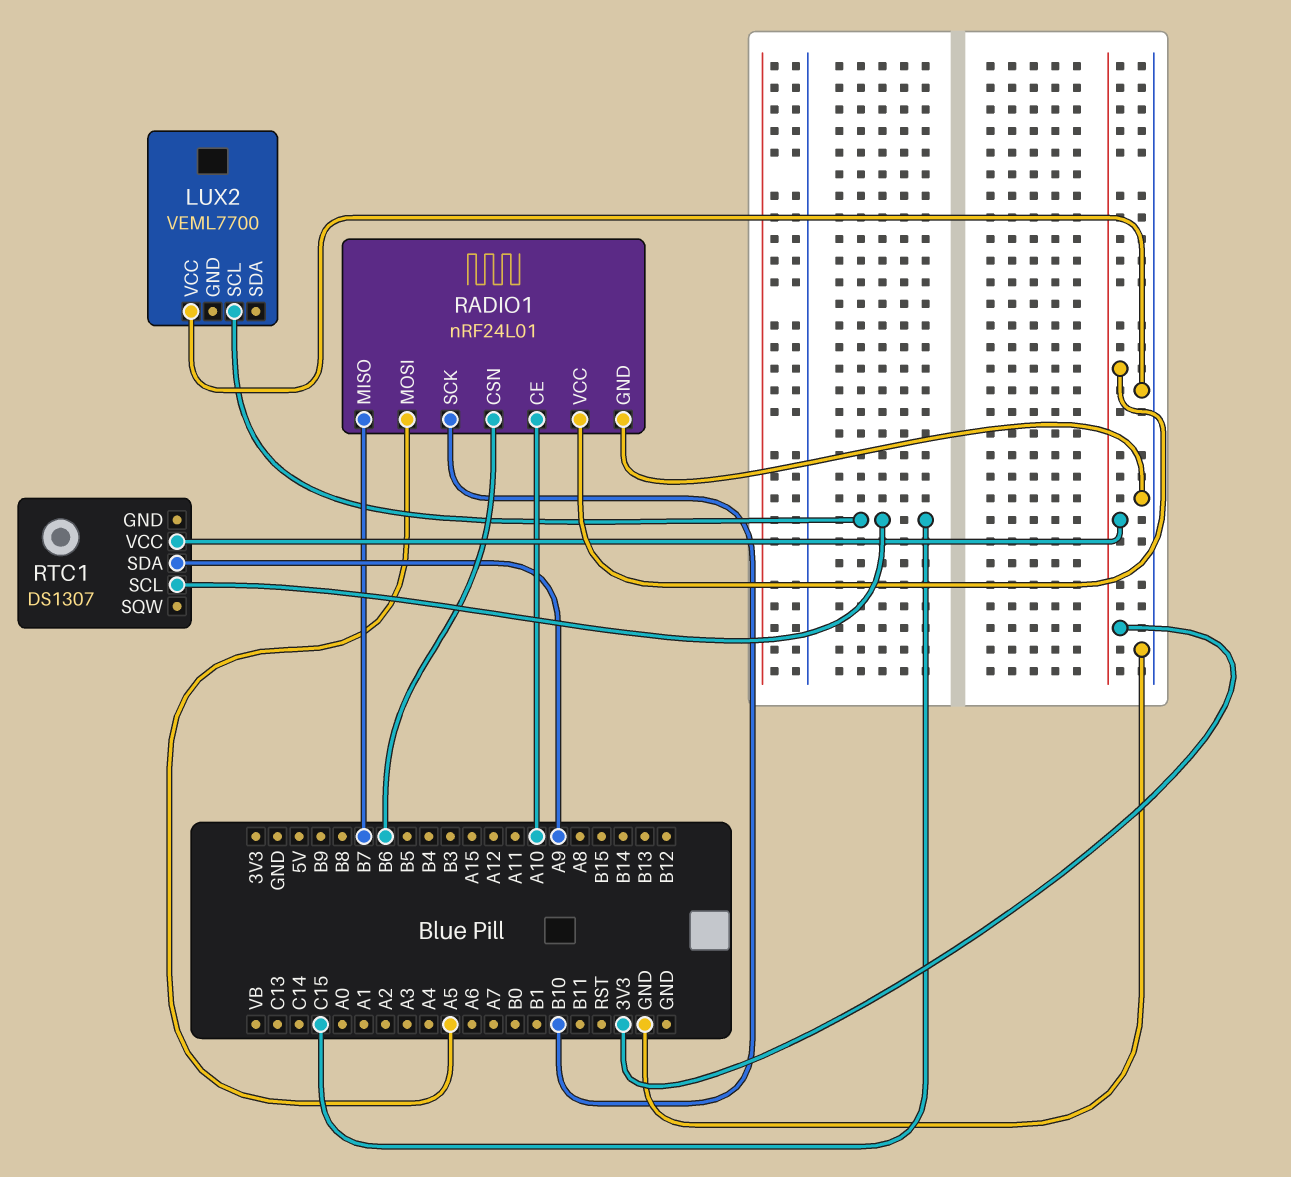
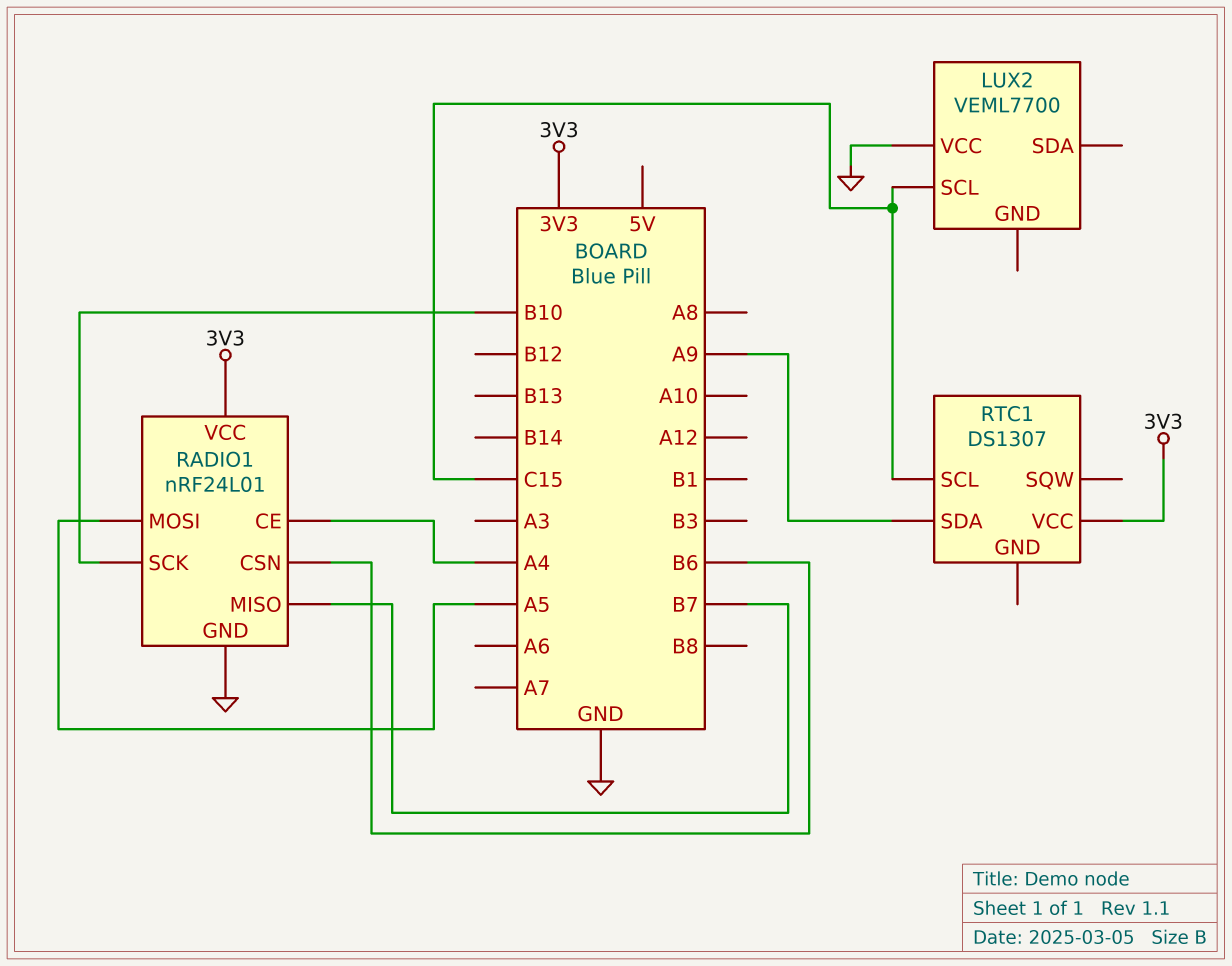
RADIO1 pin CE: A10 -> A4

